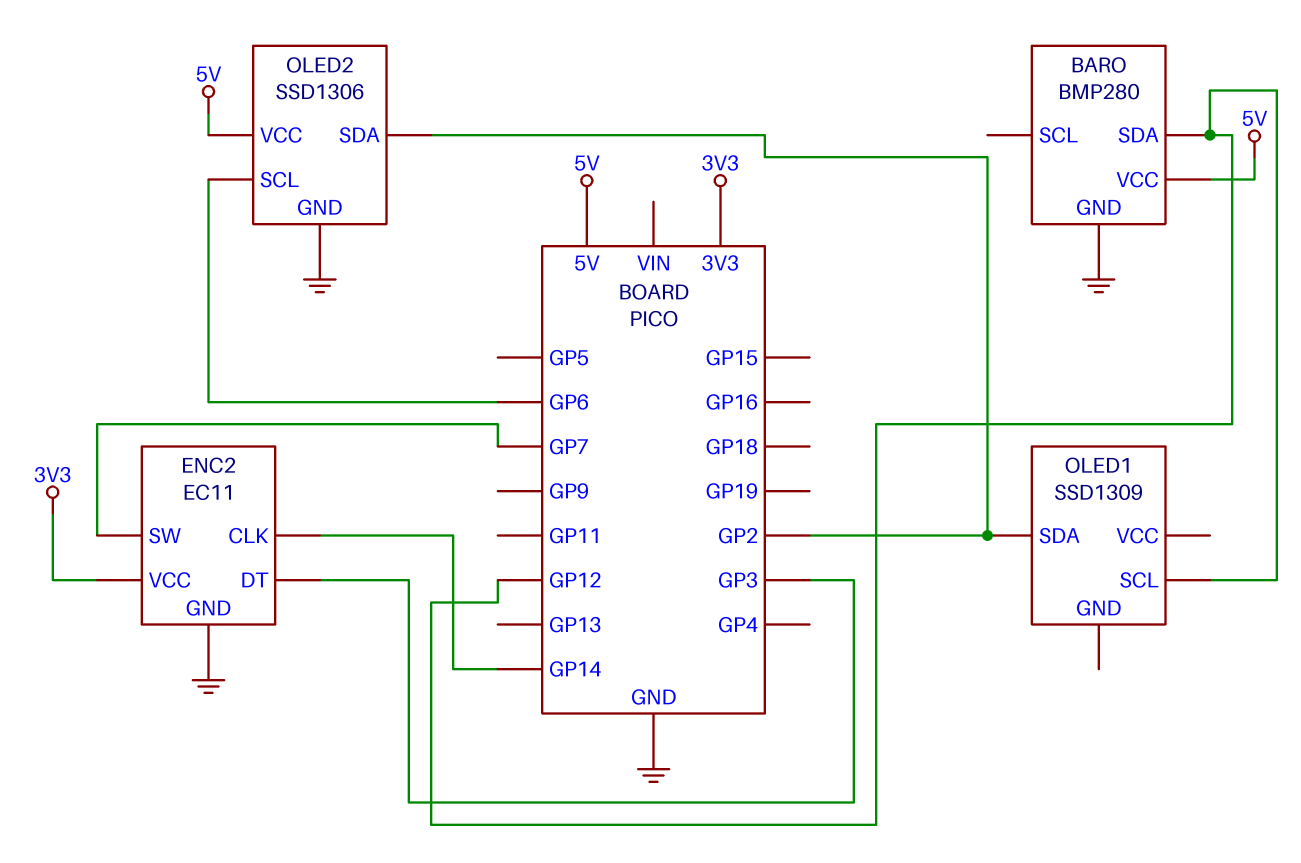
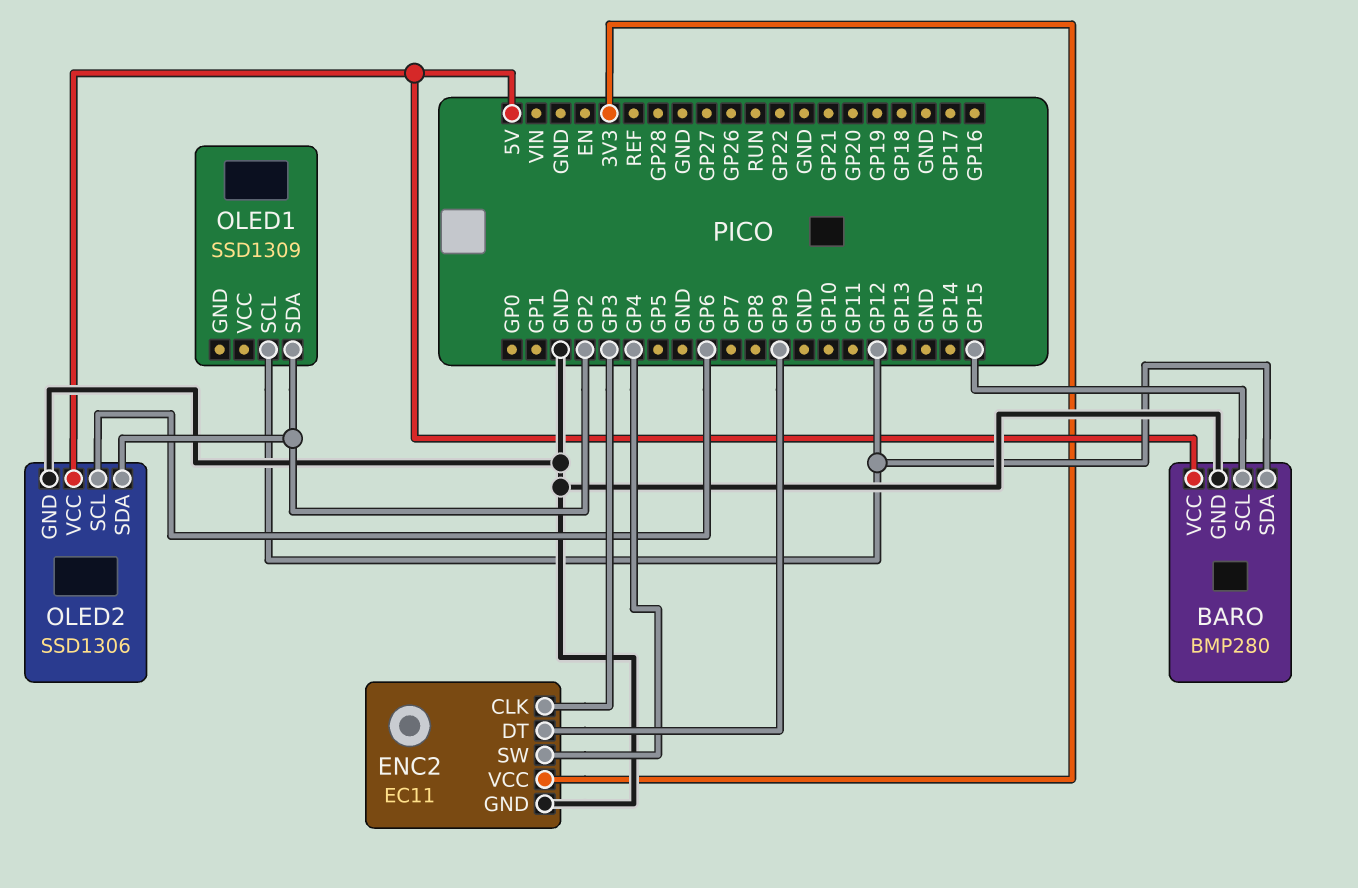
BARO pin SCL: none -> GP15
ENC2 pin CLK: GP14 -> GP3
ENC2 pin DT: GP3 -> GP9
ENC2 pin SW: GP7 -> GP4

